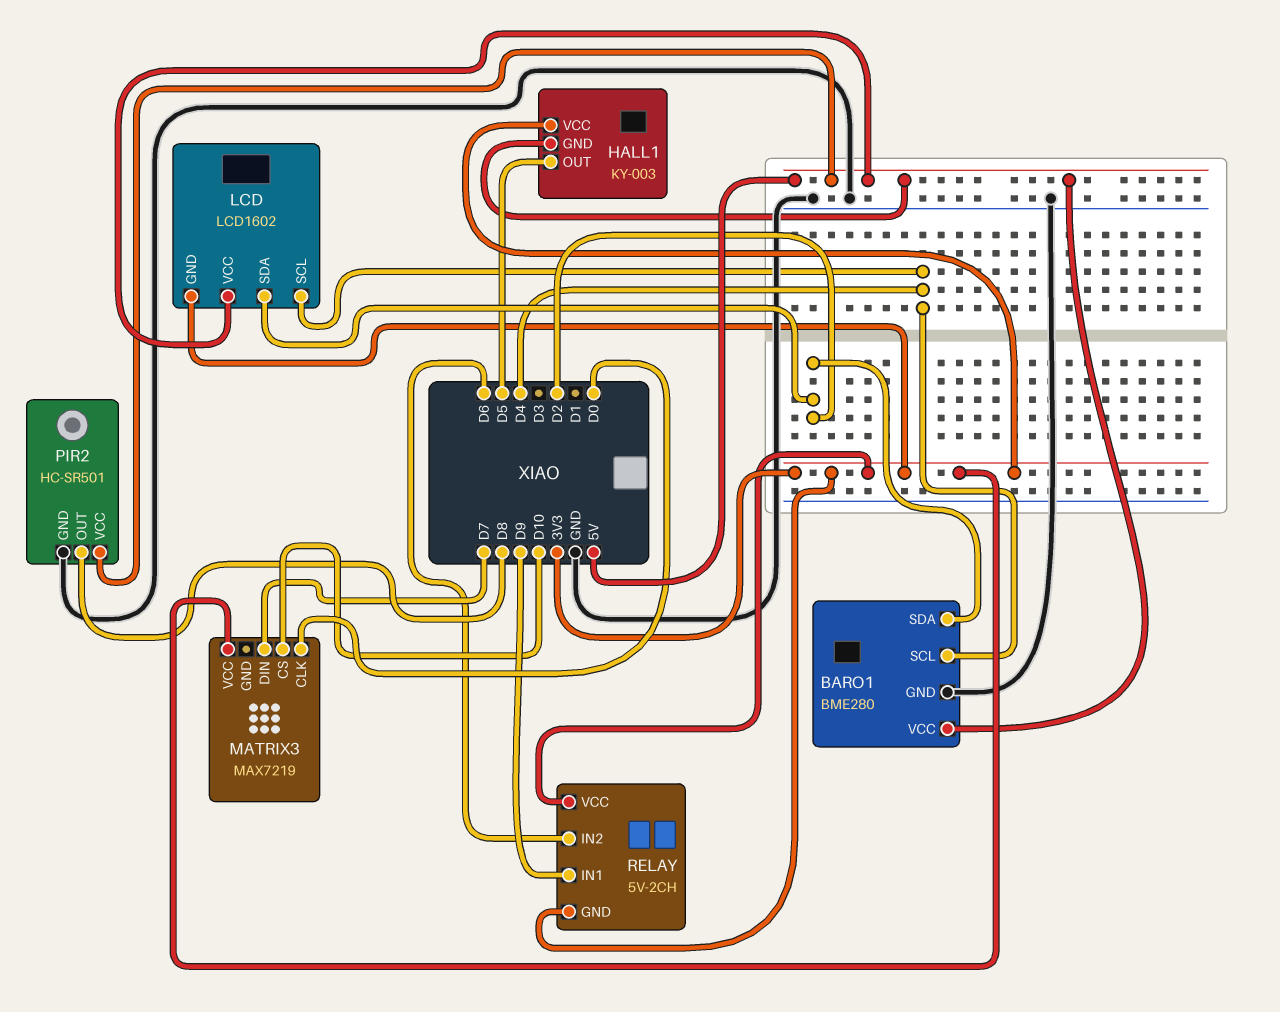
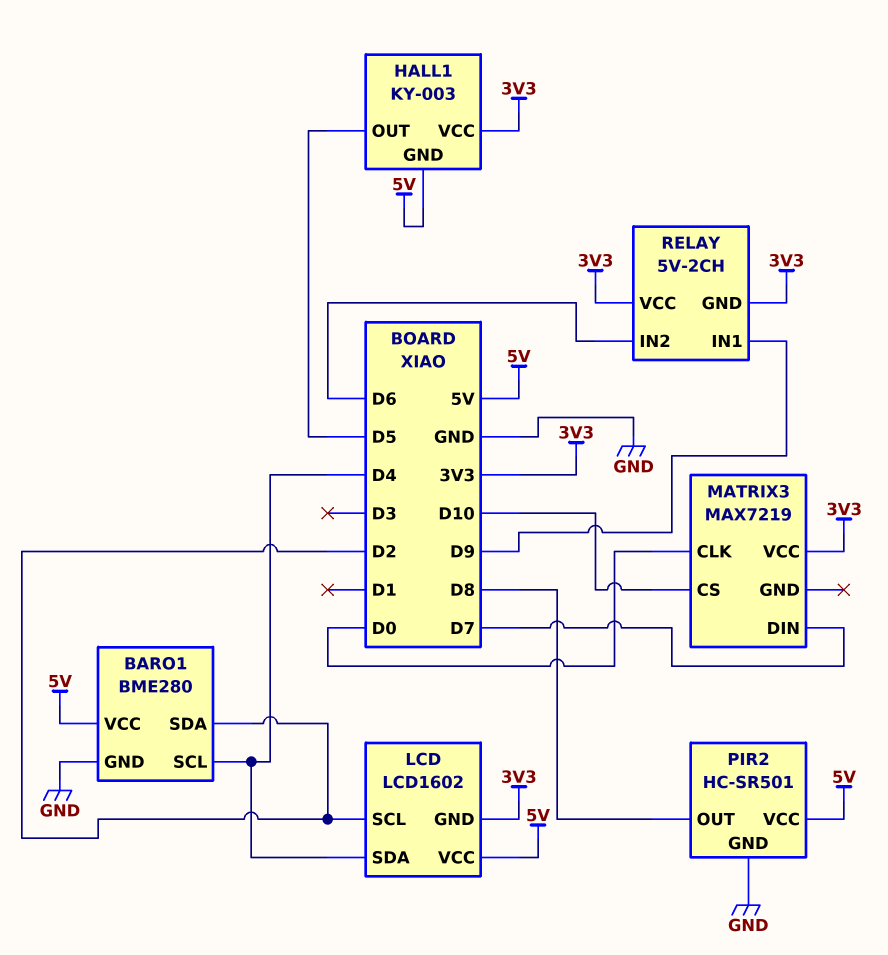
LCD pin SCL: D4 -> D2
LCD pin SDA: D2 -> D4

